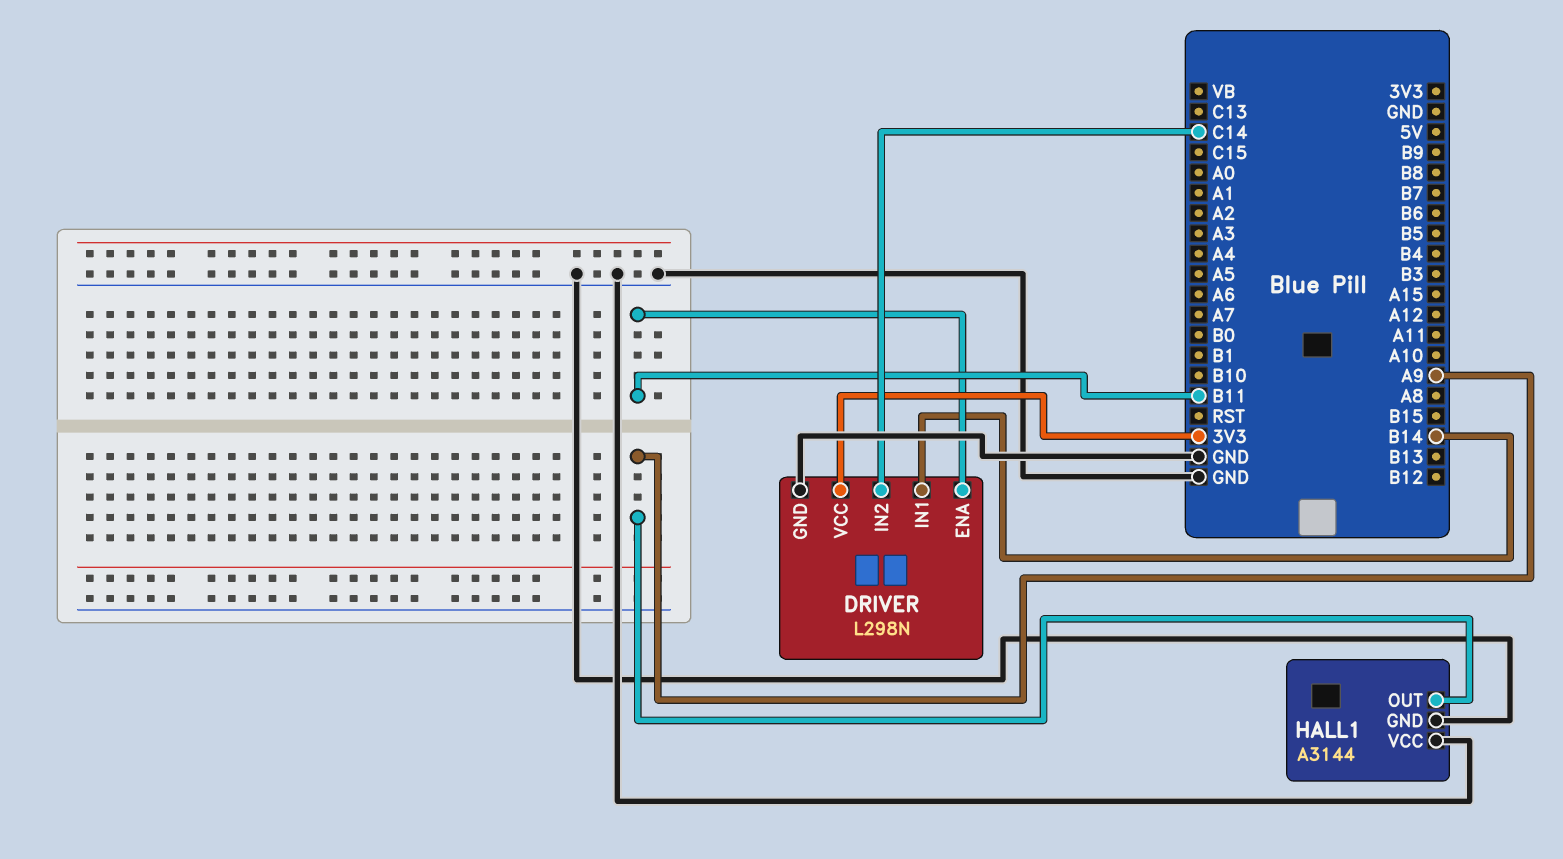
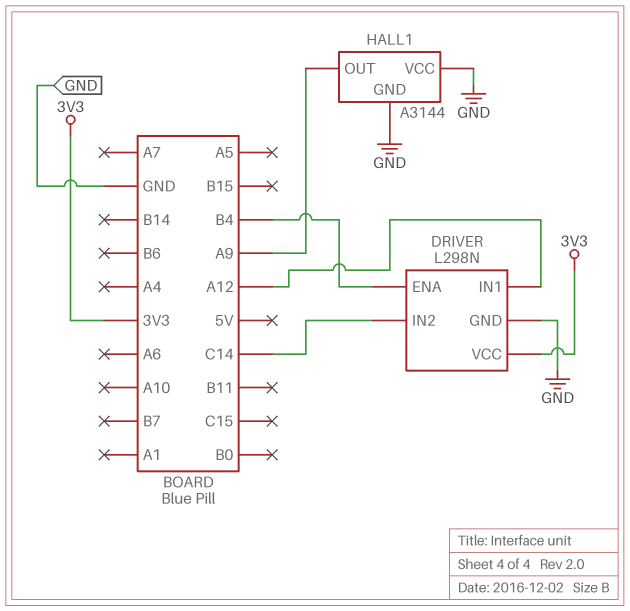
DRIVER pin ENA: B11 -> B4
DRIVER pin IN1: B14 -> A12

